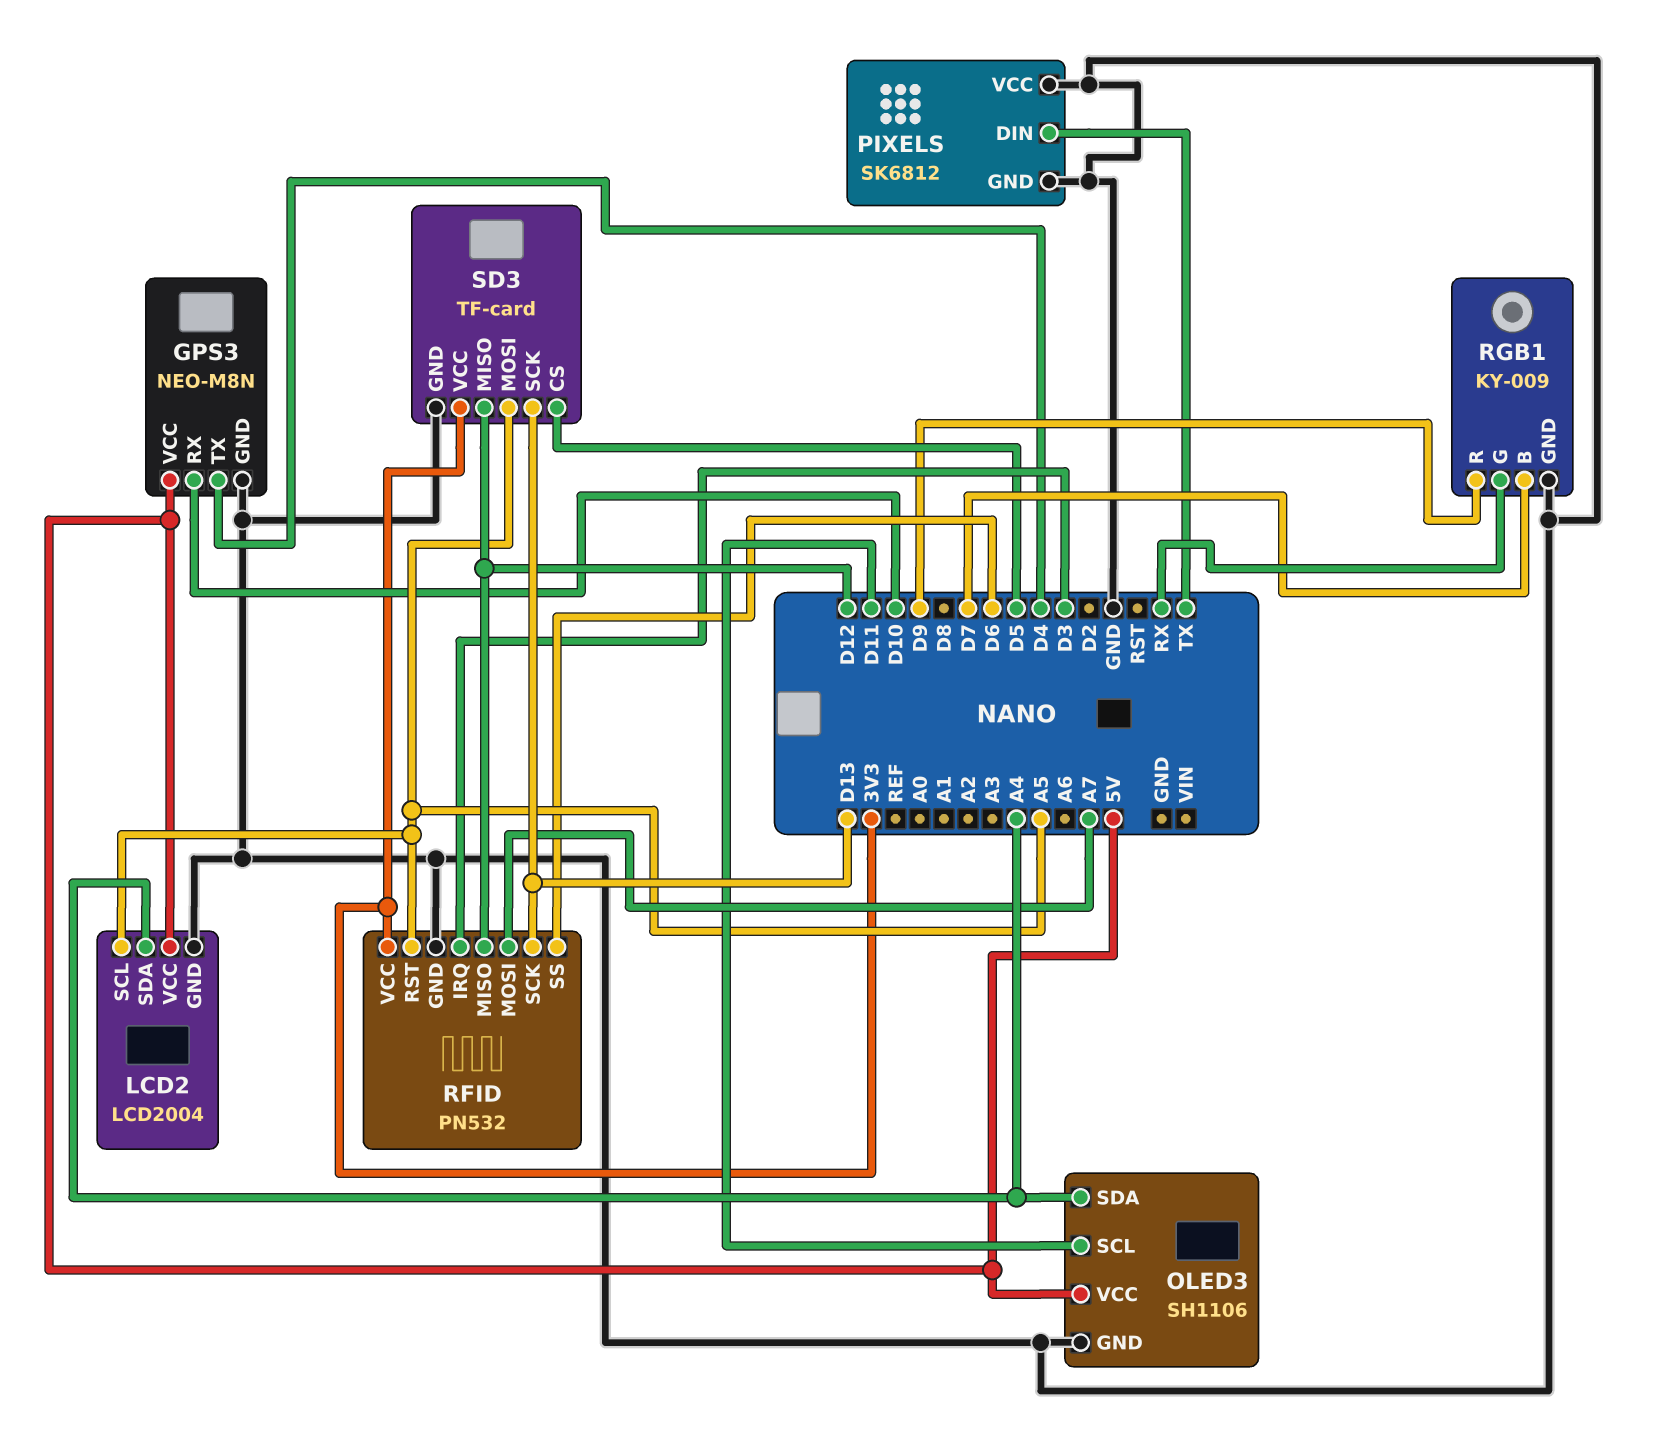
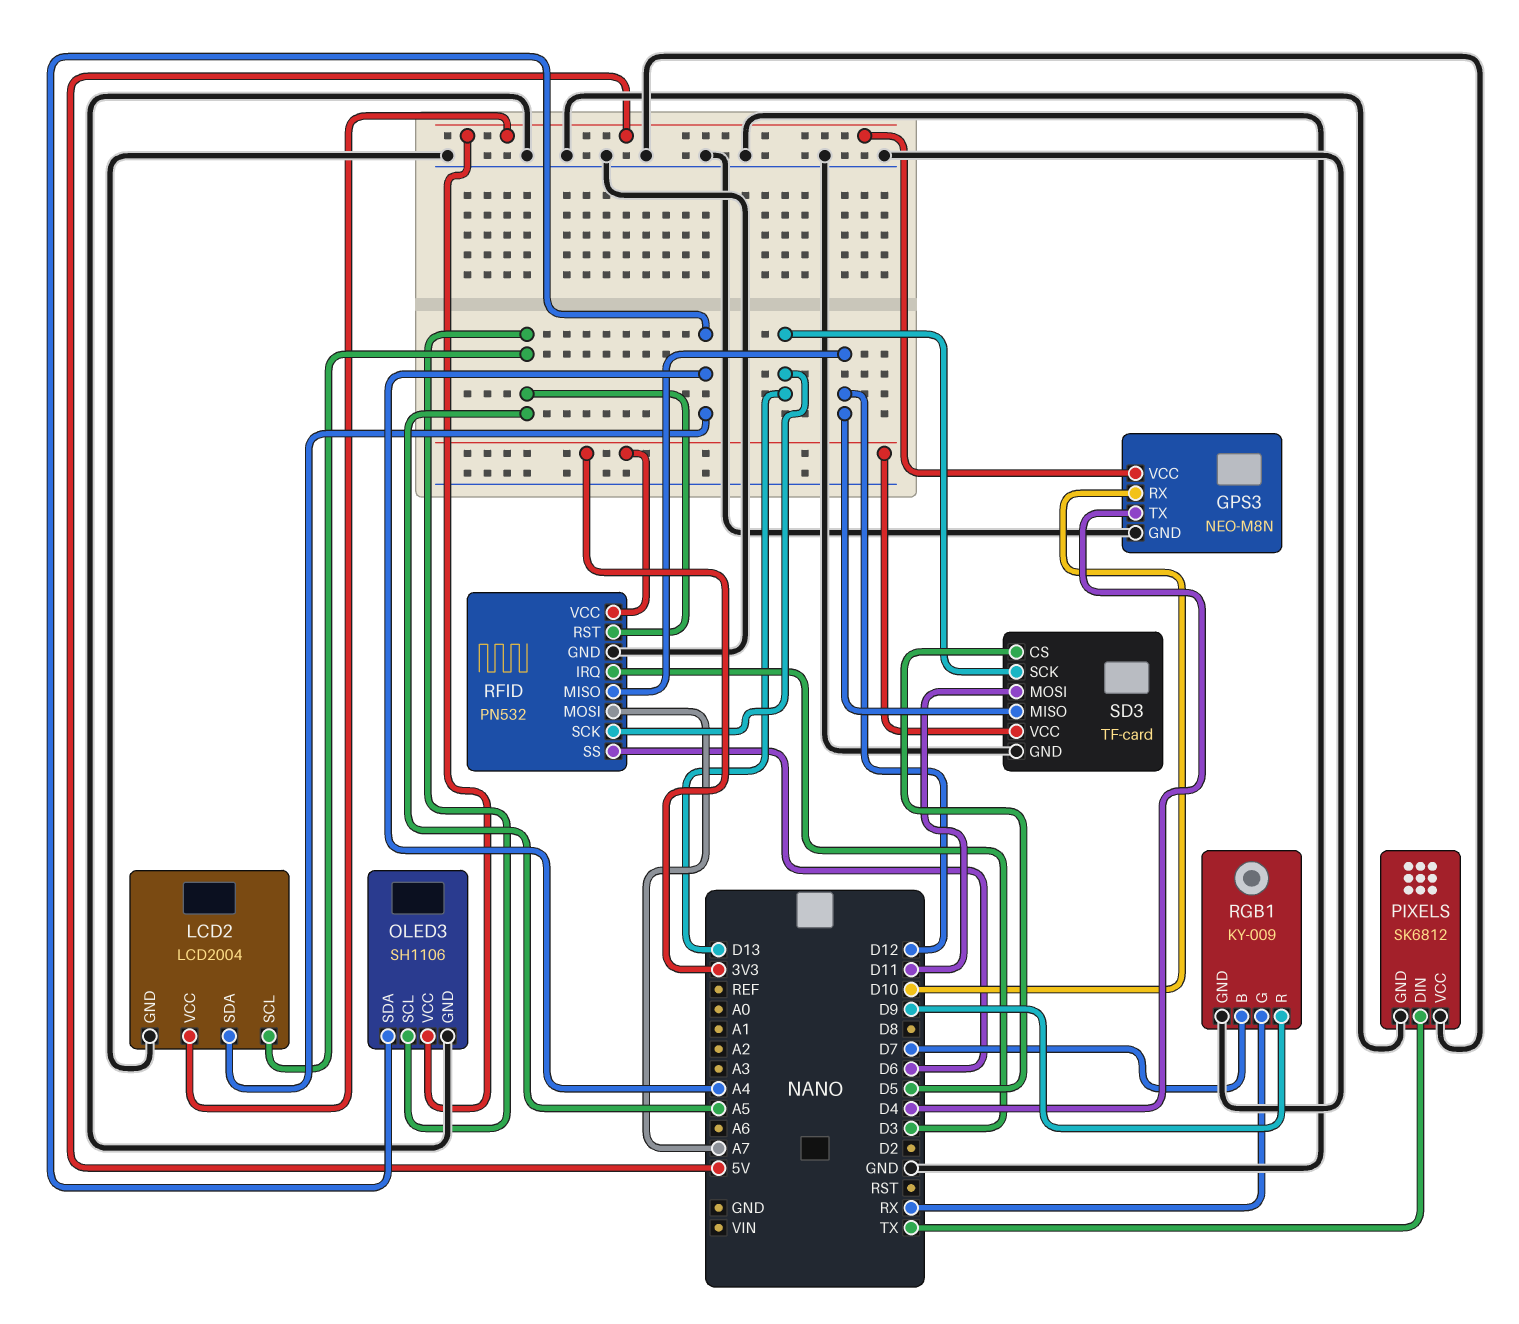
OLED3 pin SCL: D11 -> A5
SD3 pin MOSI: A5 -> D11

